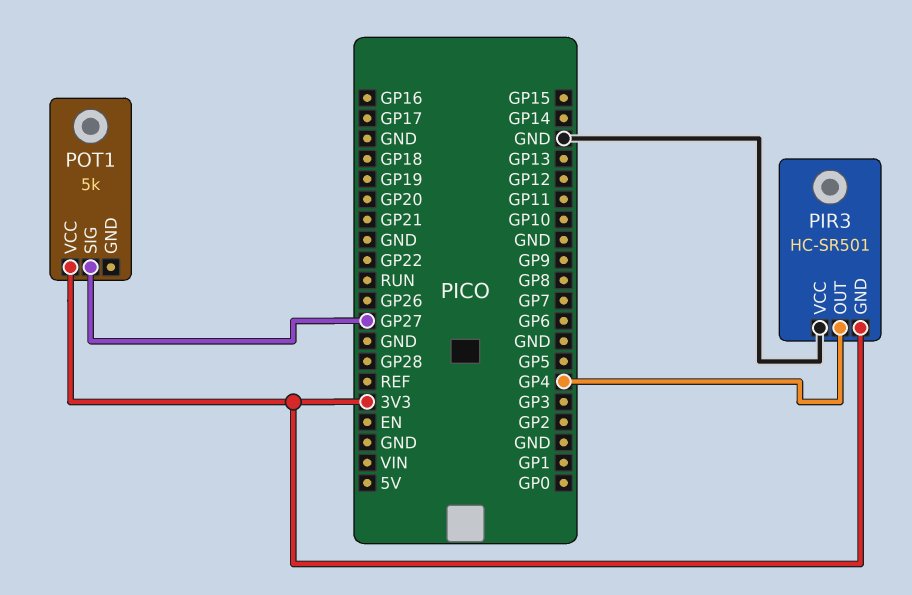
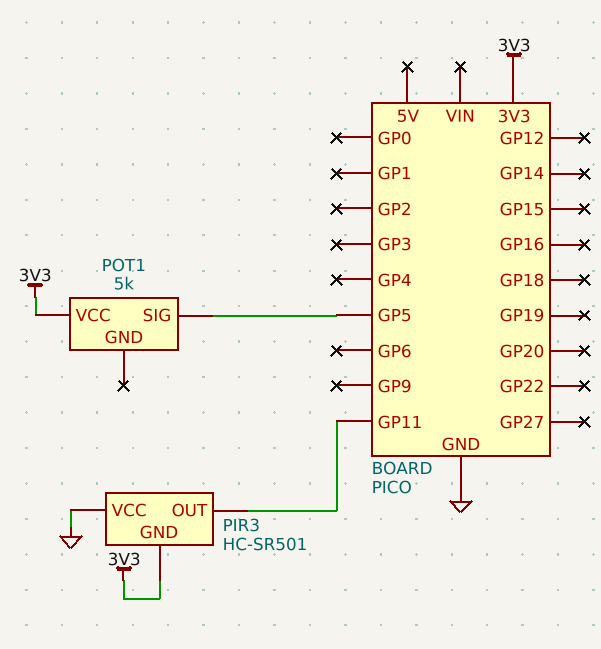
PIR3 pin OUT: GP4 -> GP11
POT1 pin SIG: GP27 -> GP5

